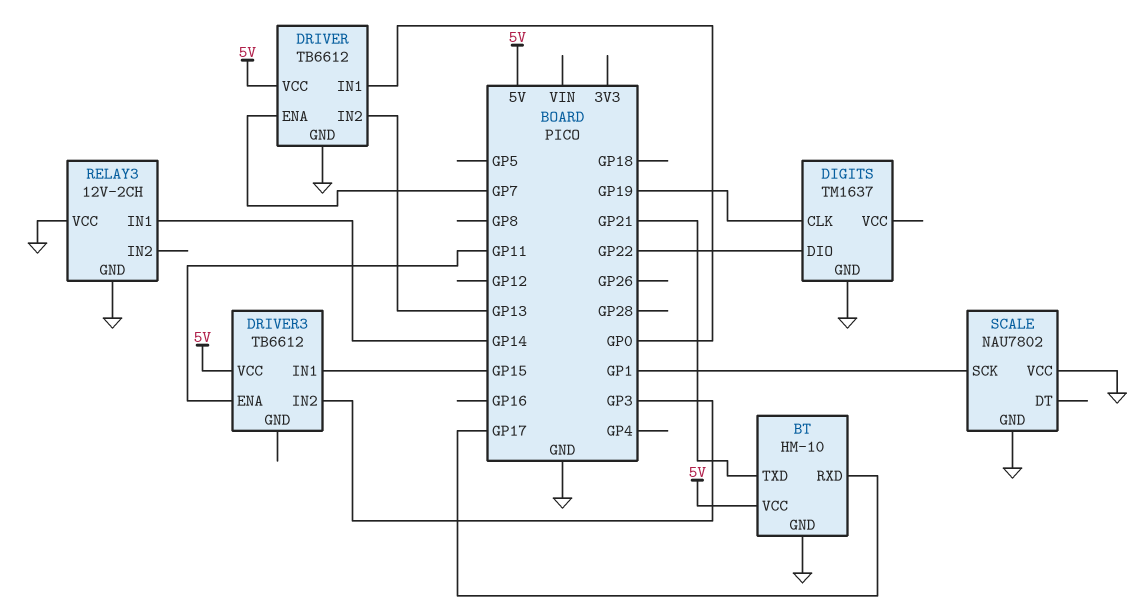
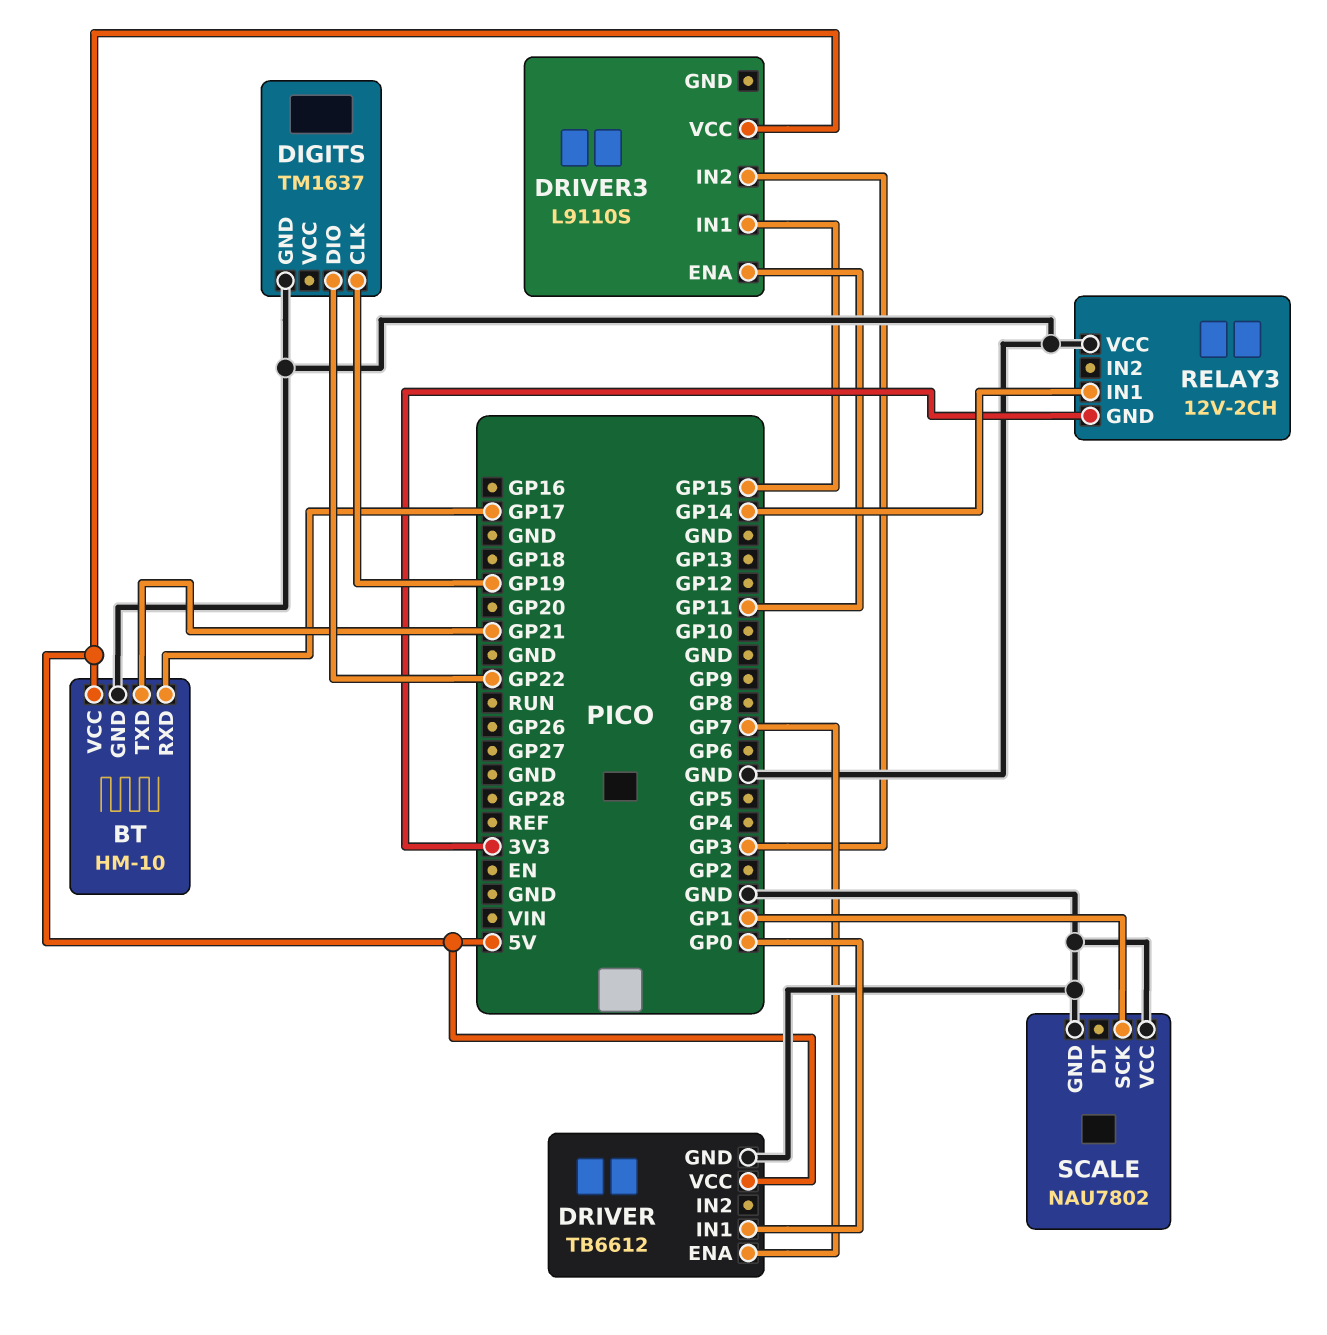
DRIVER pin IN2: GP13 -> none
DRIVER3: TB6612 -> L9110S
RELAY3 pin GND: GND -> 3V3

